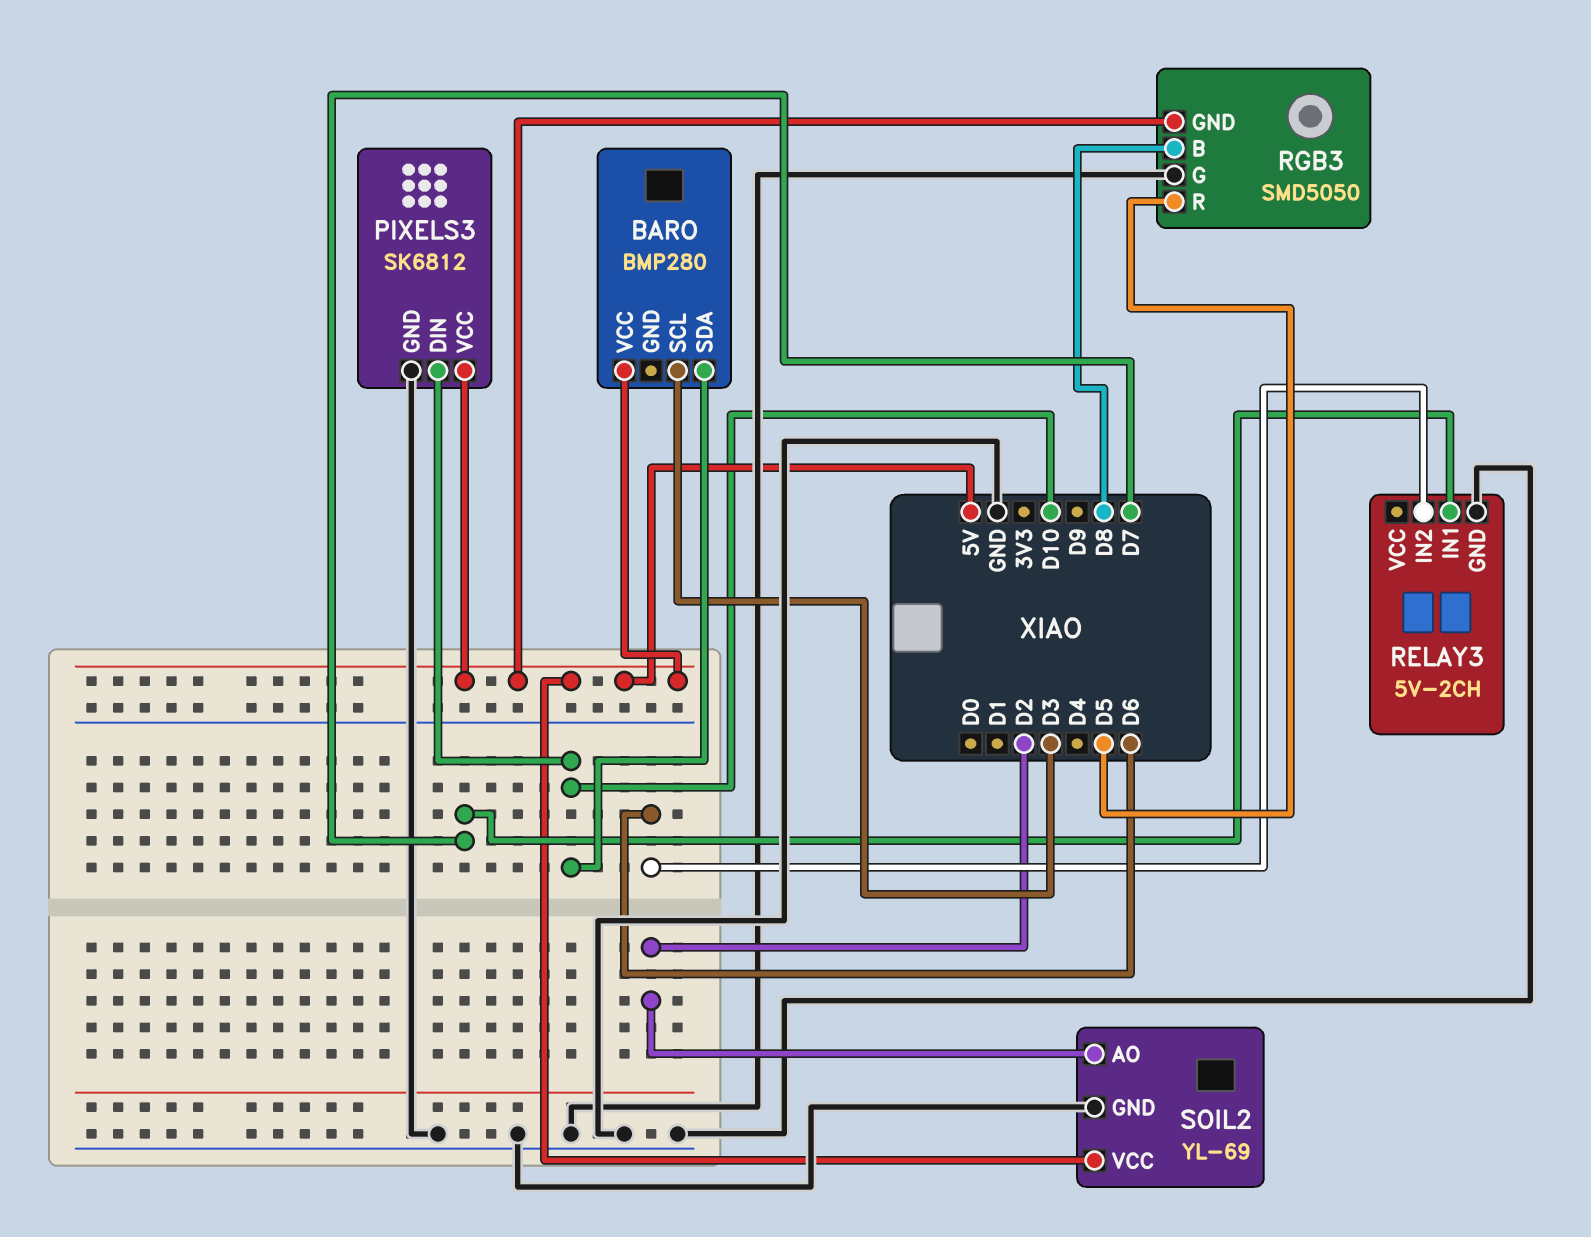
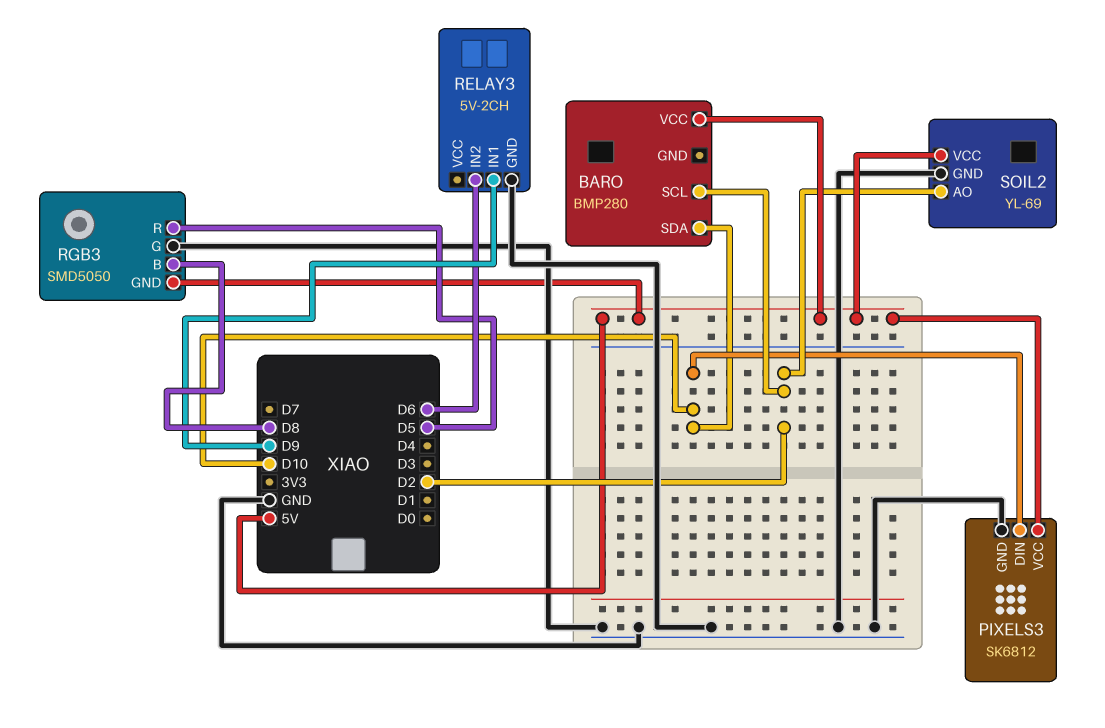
BARO pin SCL: D3 -> D2
RELAY3 pin IN1: D7 -> D9

